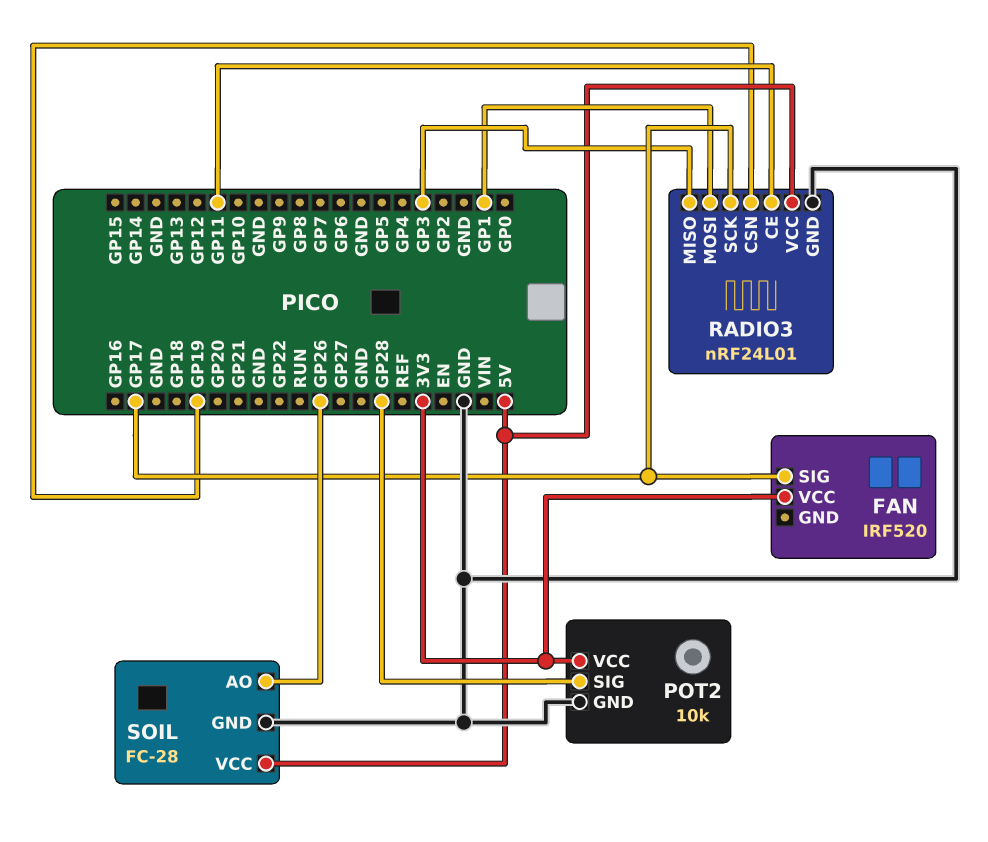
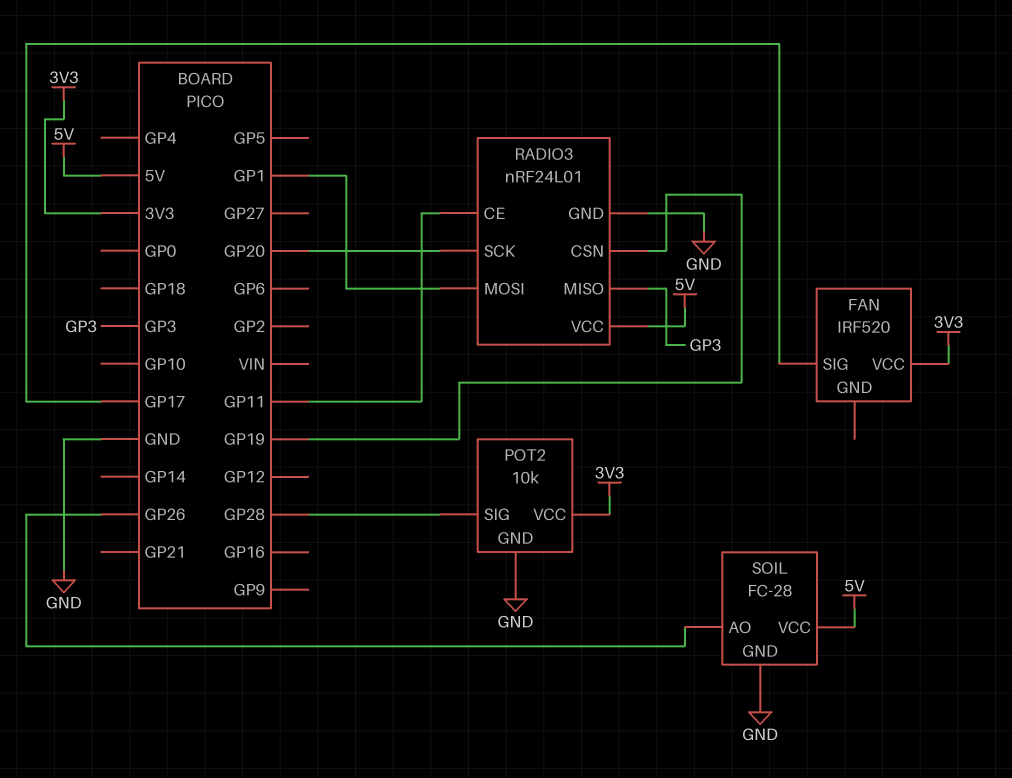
RADIO3 pin SCK: GP17 -> GP20

